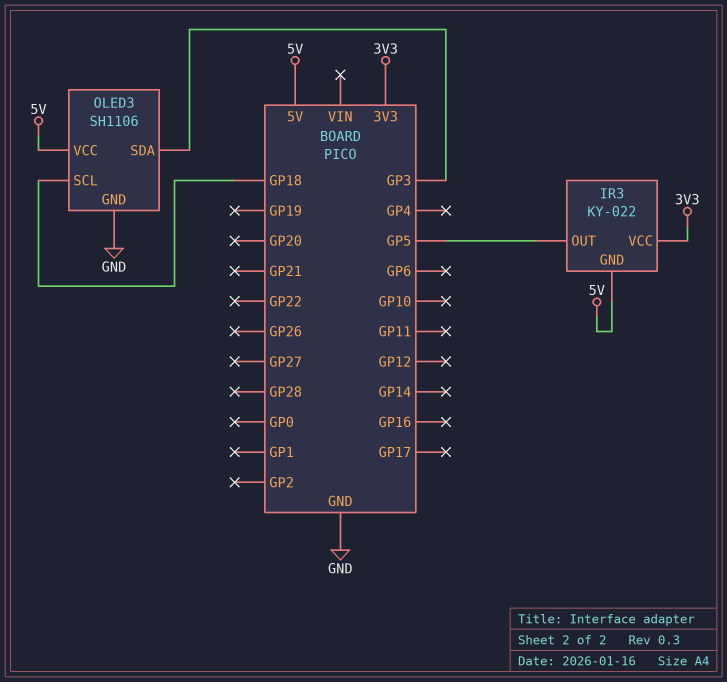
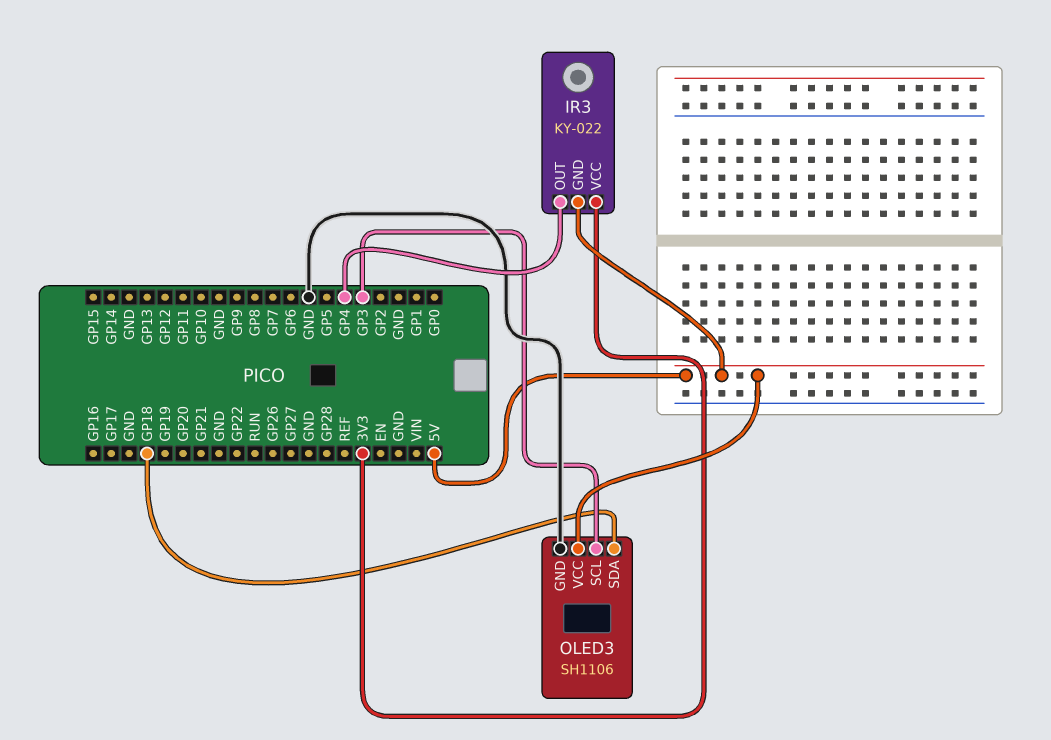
IR3 pin OUT: GP5 -> GP4
OLED3 pin SCL: GP18 -> GP3
OLED3 pin SDA: GP3 -> GP18

